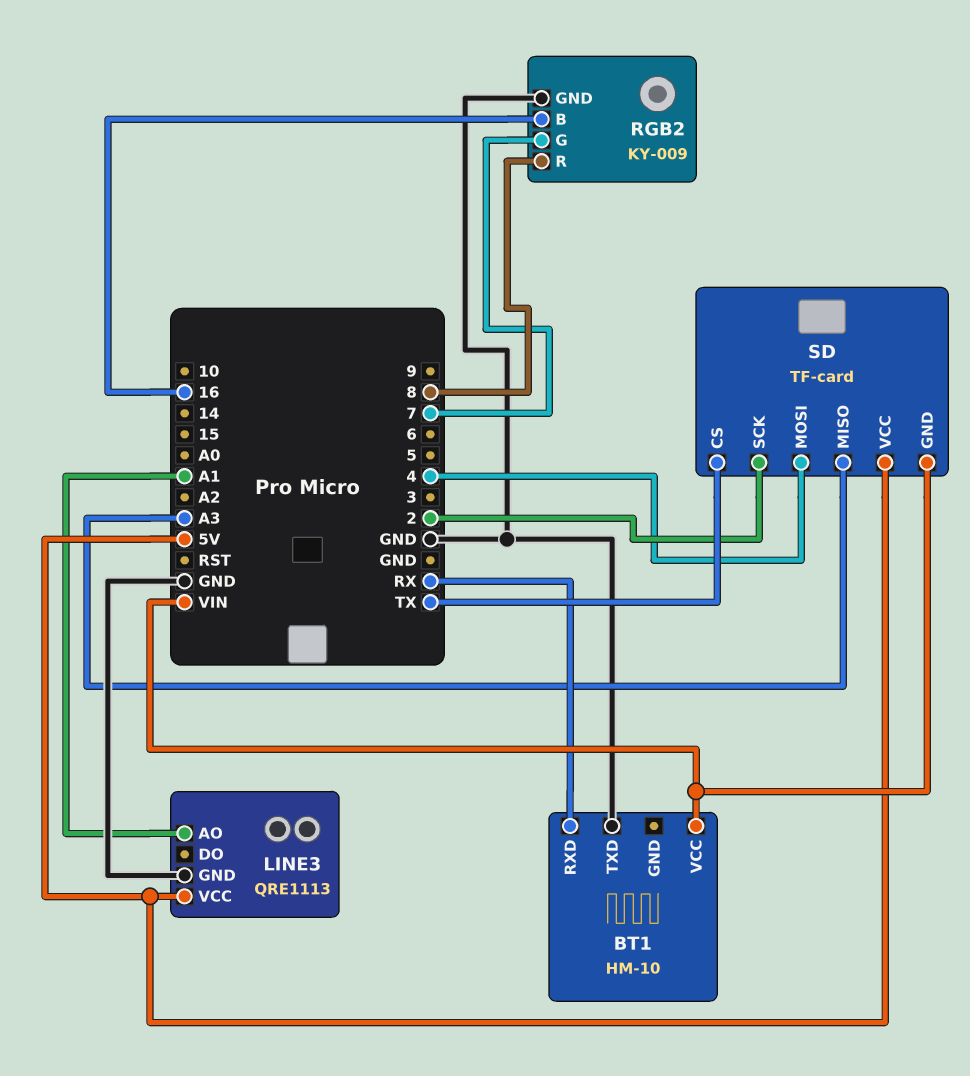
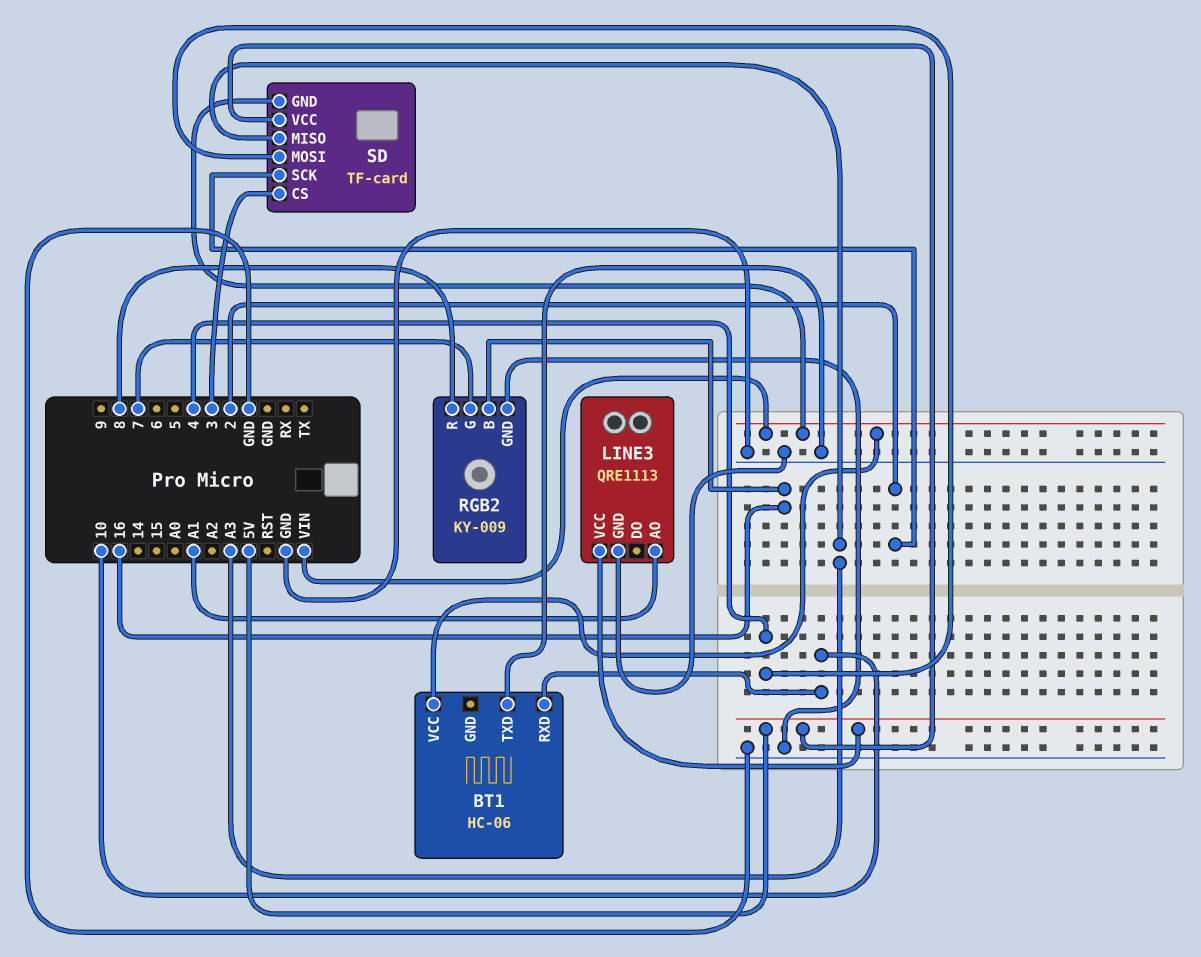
BT1: HM-10 -> HC-06
BT1 pin RXD: RX -> 10
SD pin CS: TX -> 3

